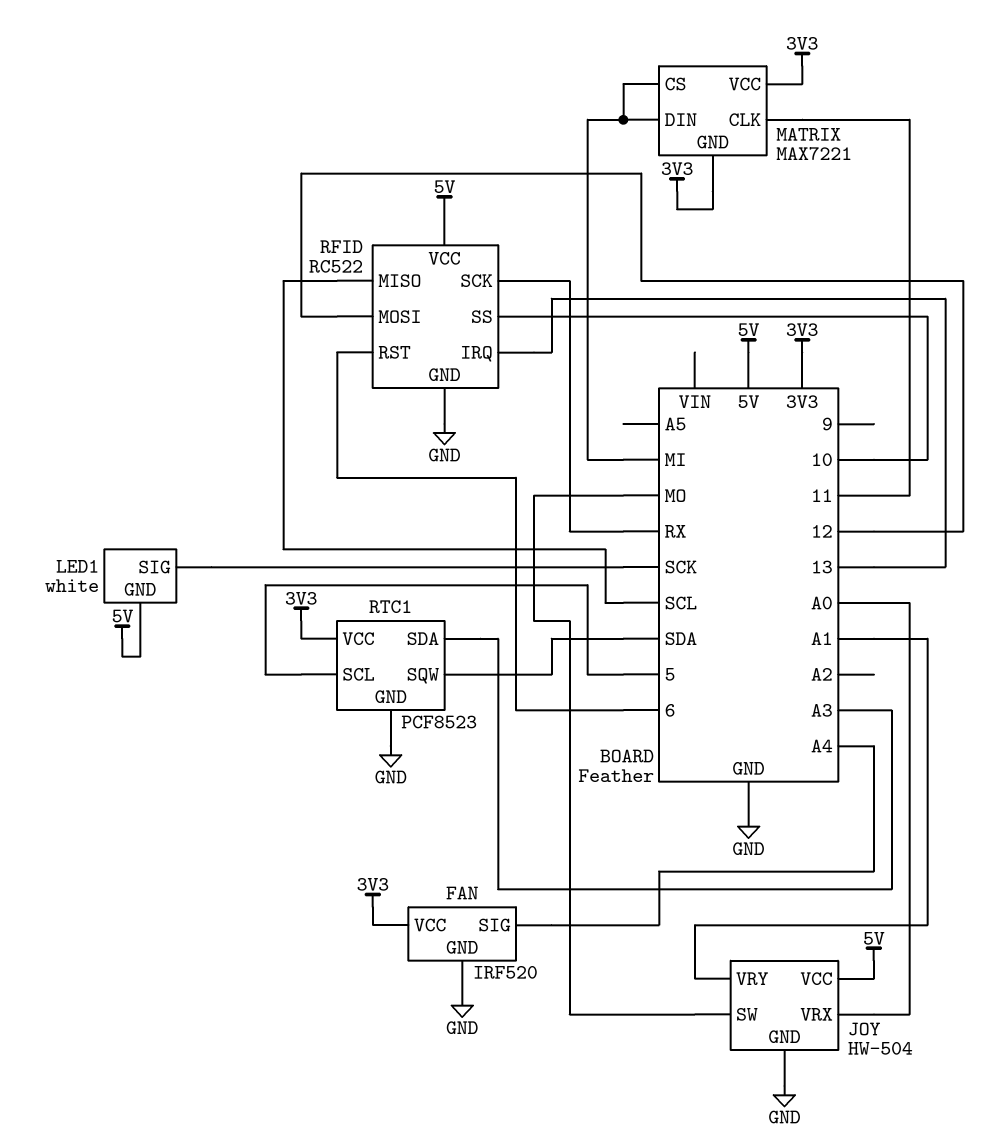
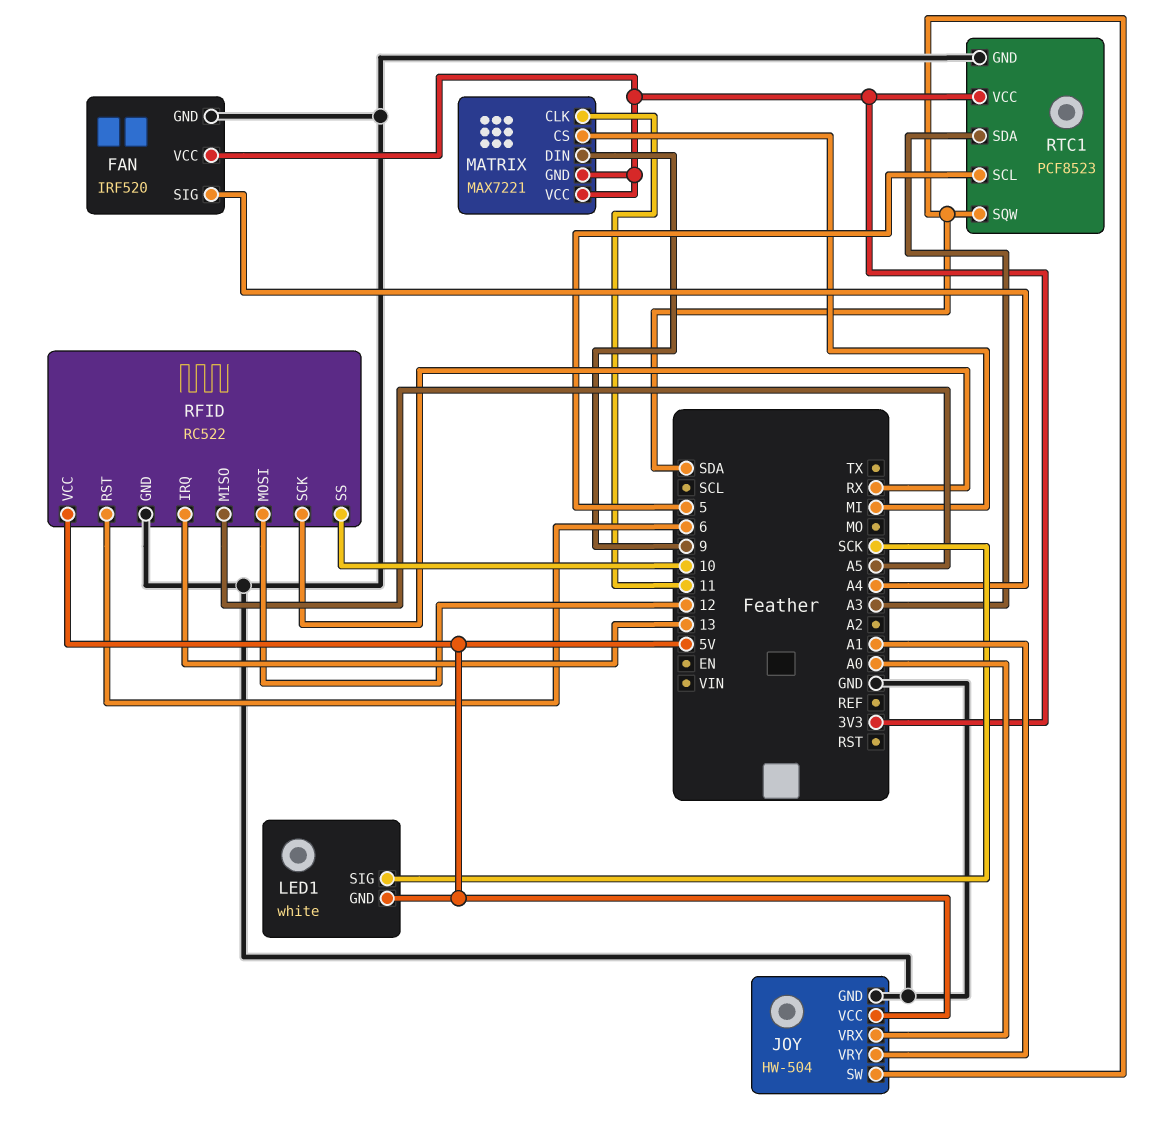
JOY pin SW: MO -> SDA
MATRIX pin DIN: MI -> 9
RFID pin MISO: SCL -> A5

